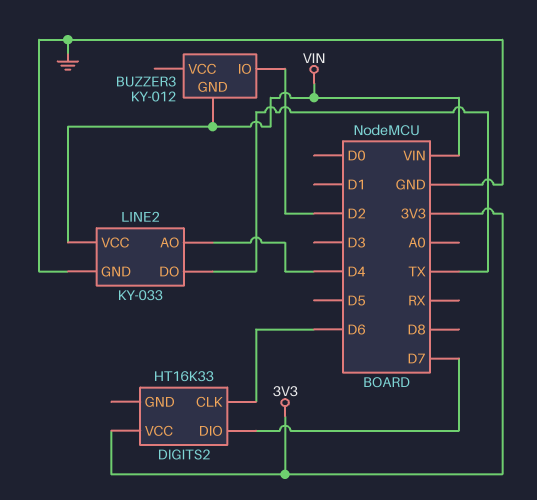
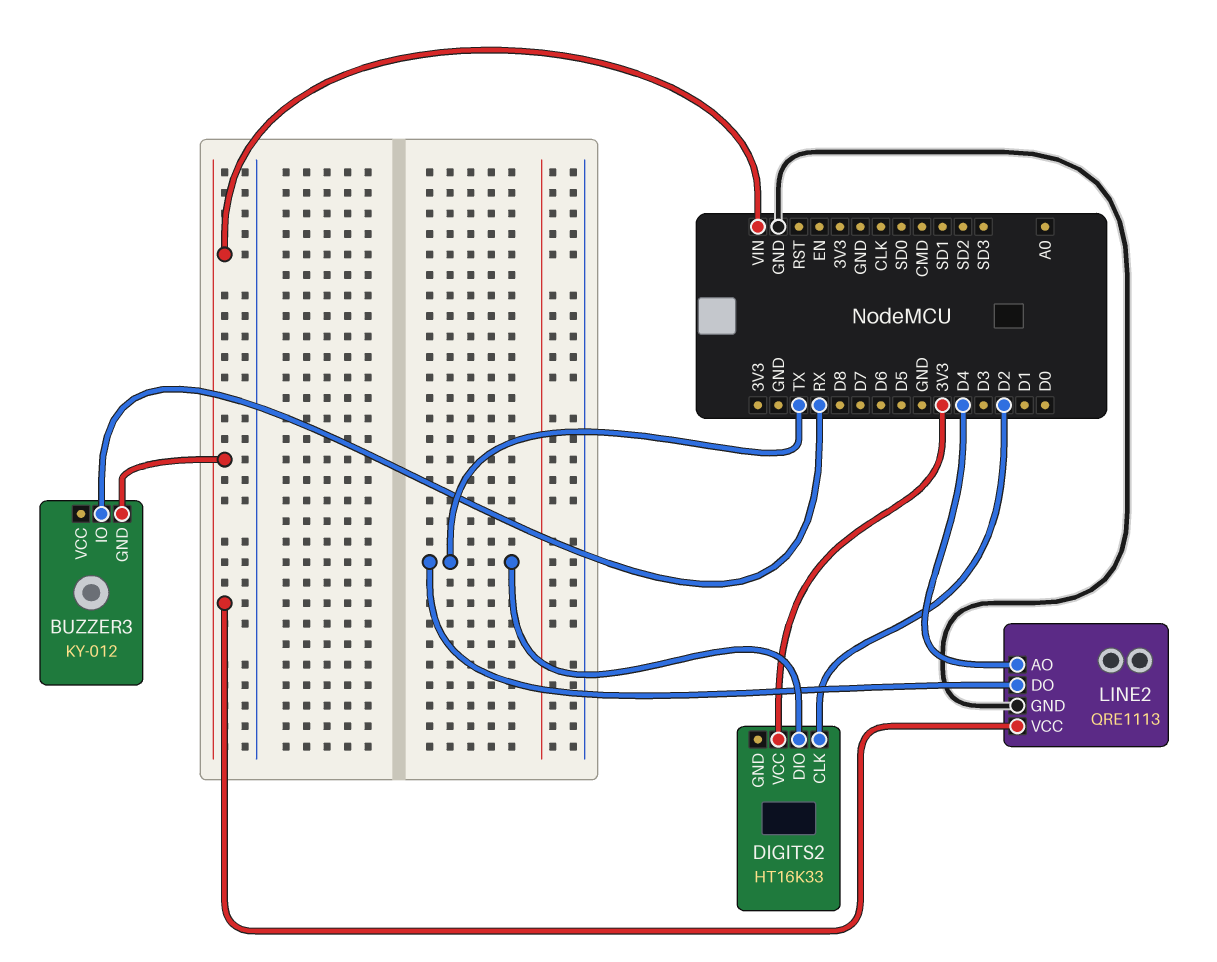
BUZZER3 pin IO: D2 -> RX
DIGITS2 pin CLK: D6 -> D2
DIGITS2 pin DIO: D7 -> TX
LINE2: KY-033 -> QRE1113

